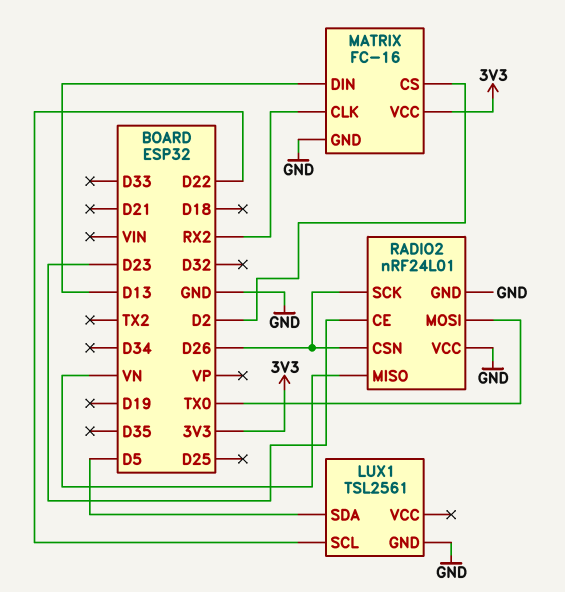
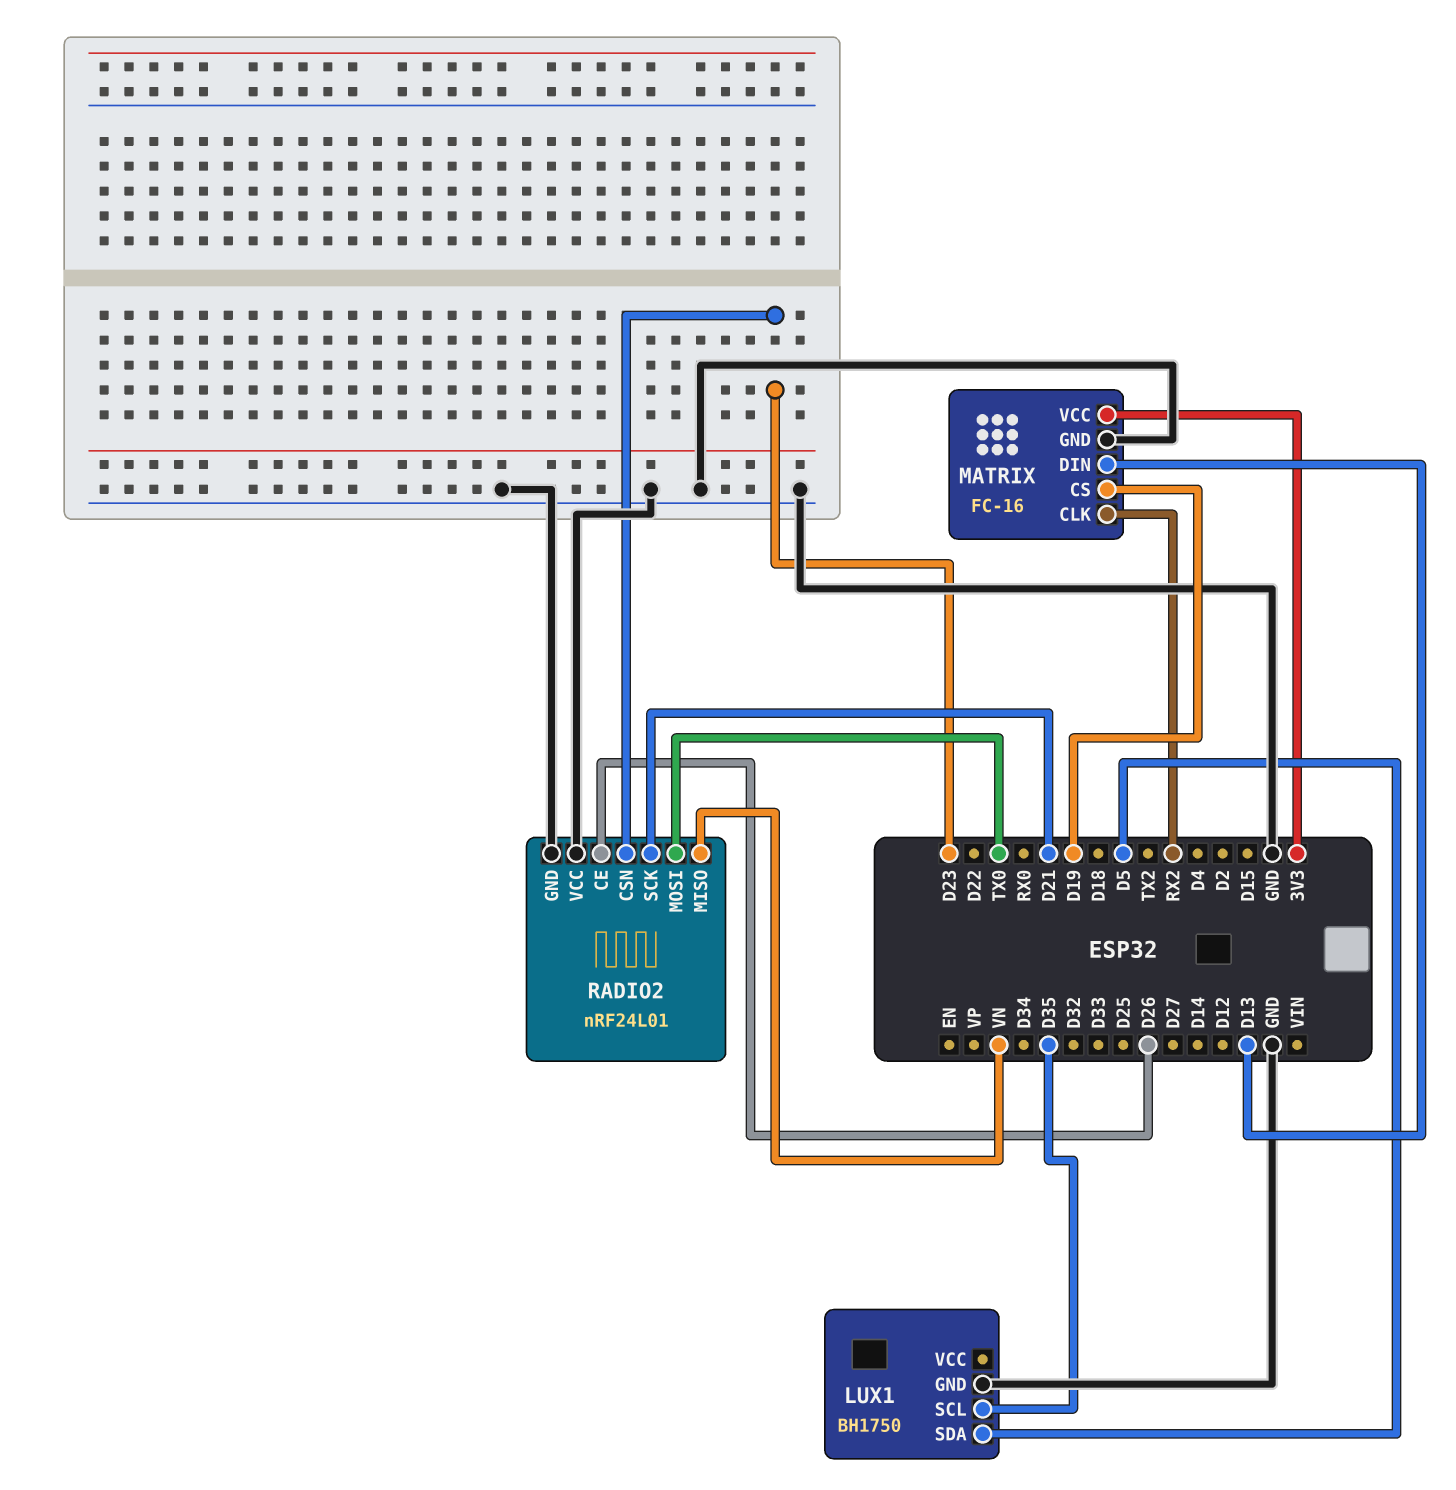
LUX1: TSL2561 -> BH1750
LUX1 pin SCL: D22 -> D35
MATRIX pin CS: D2 -> D19
RADIO2 pin CE: D23 -> D26
RADIO2 pin CSN: D26 -> D23
RADIO2 pin SCK: D26 -> D21

